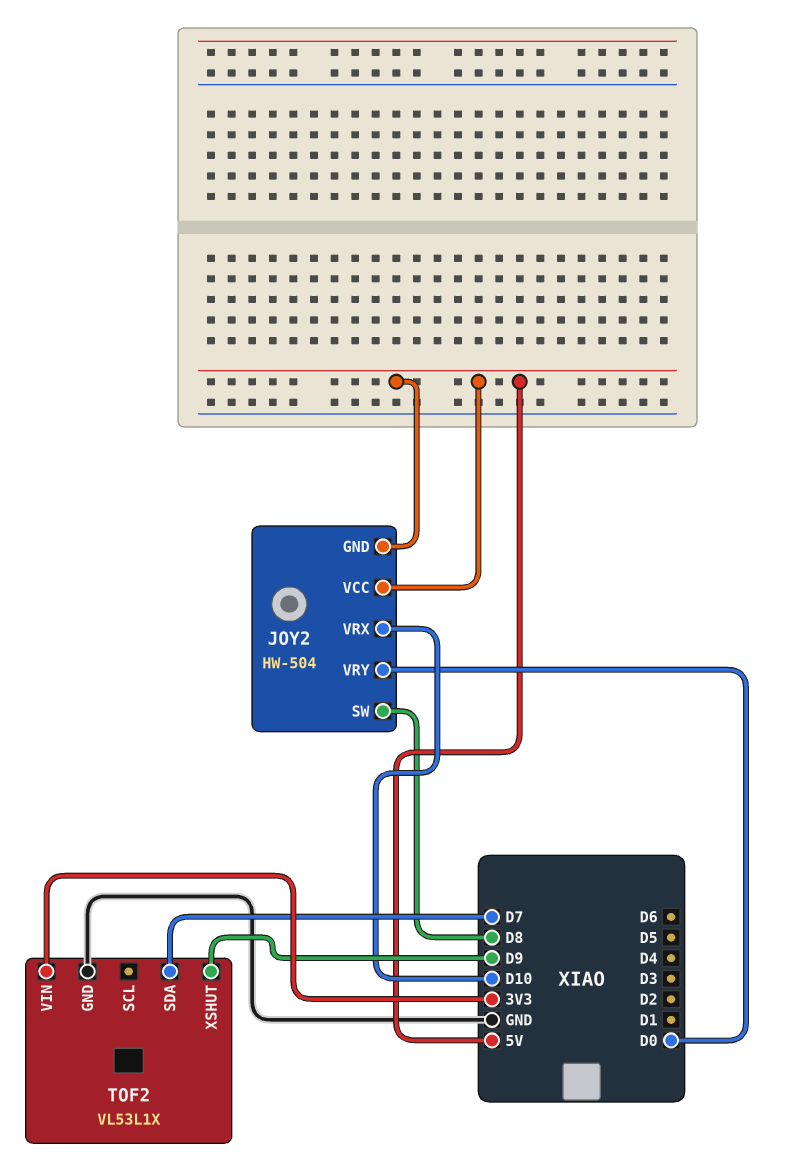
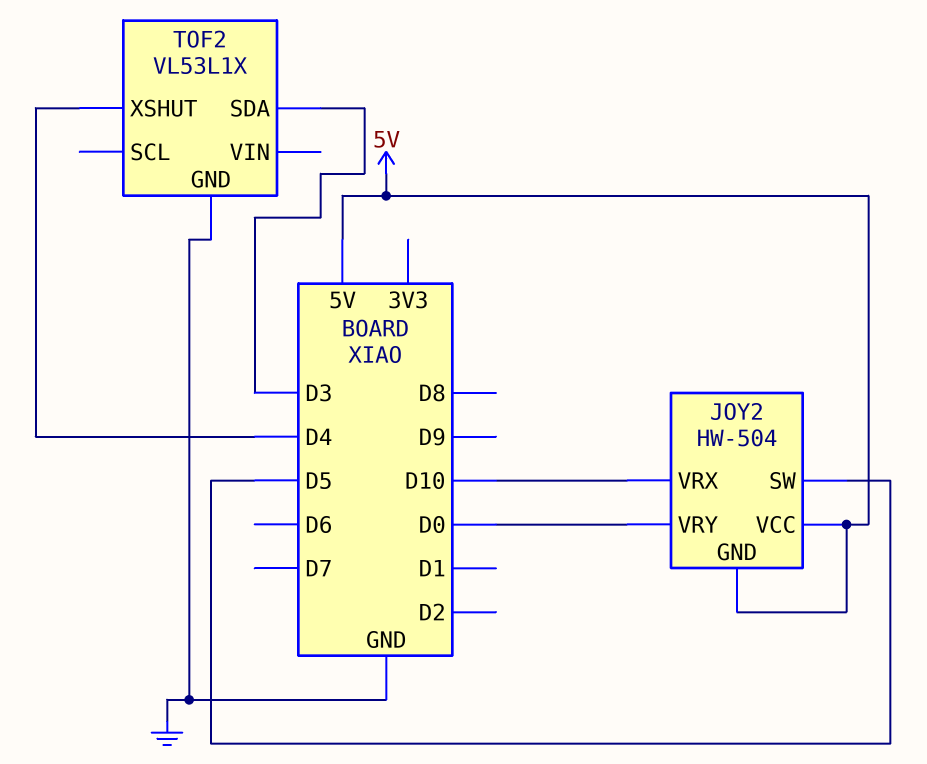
JOY2 pin SW: D8 -> D5
TOF2 pin SDA: D7 -> D3
TOF2 pin VIN: 3V3 -> none
TOF2 pin XSHUT: D9 -> D4

